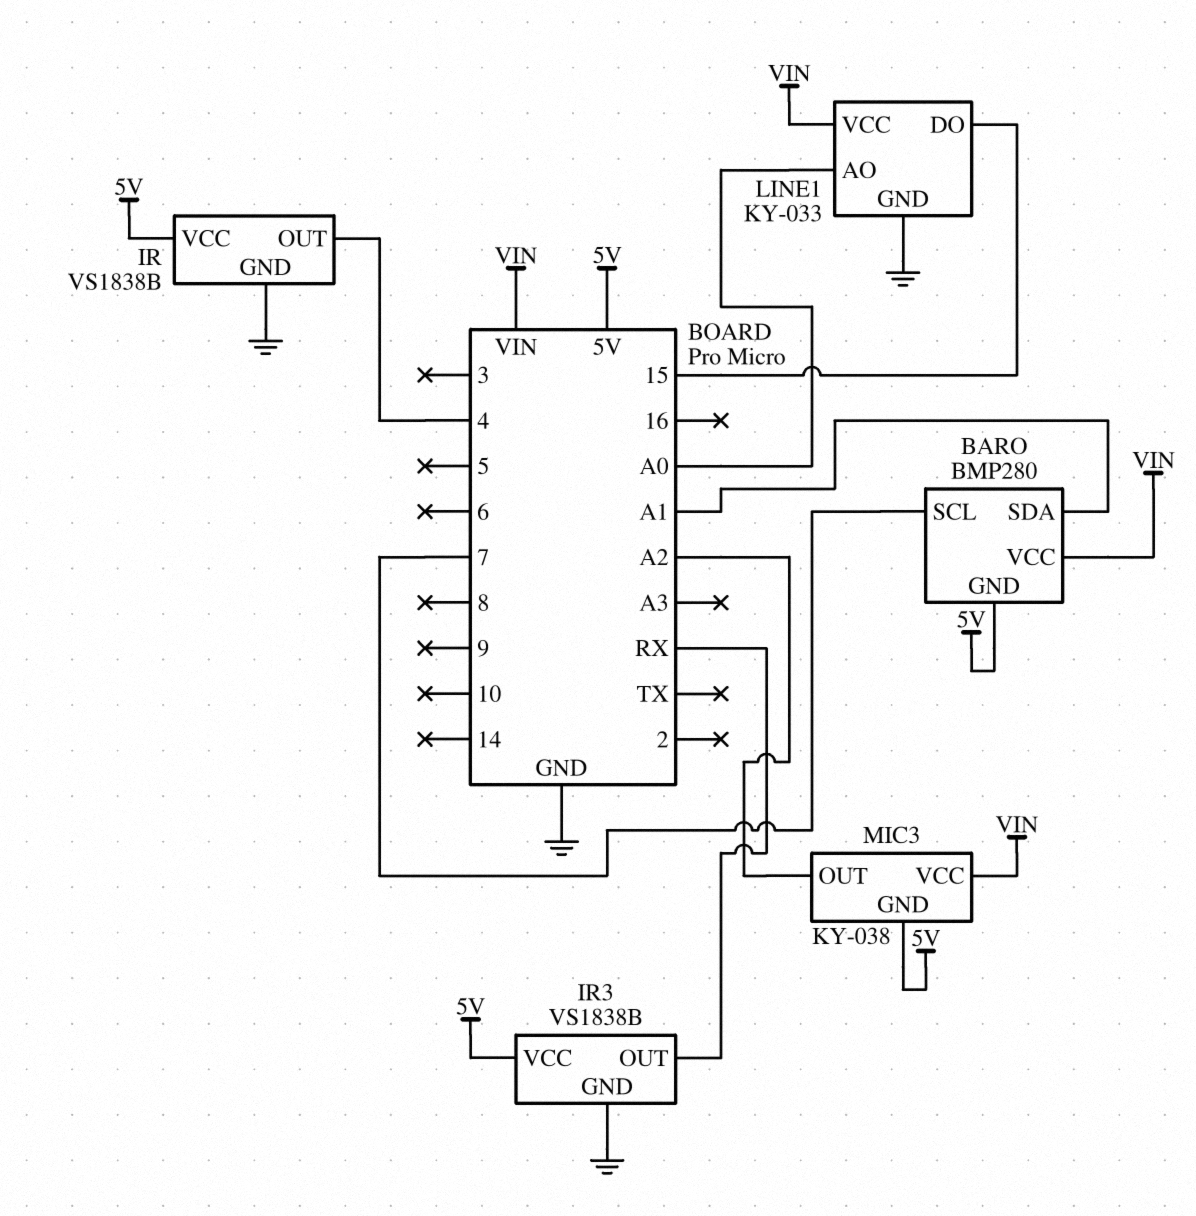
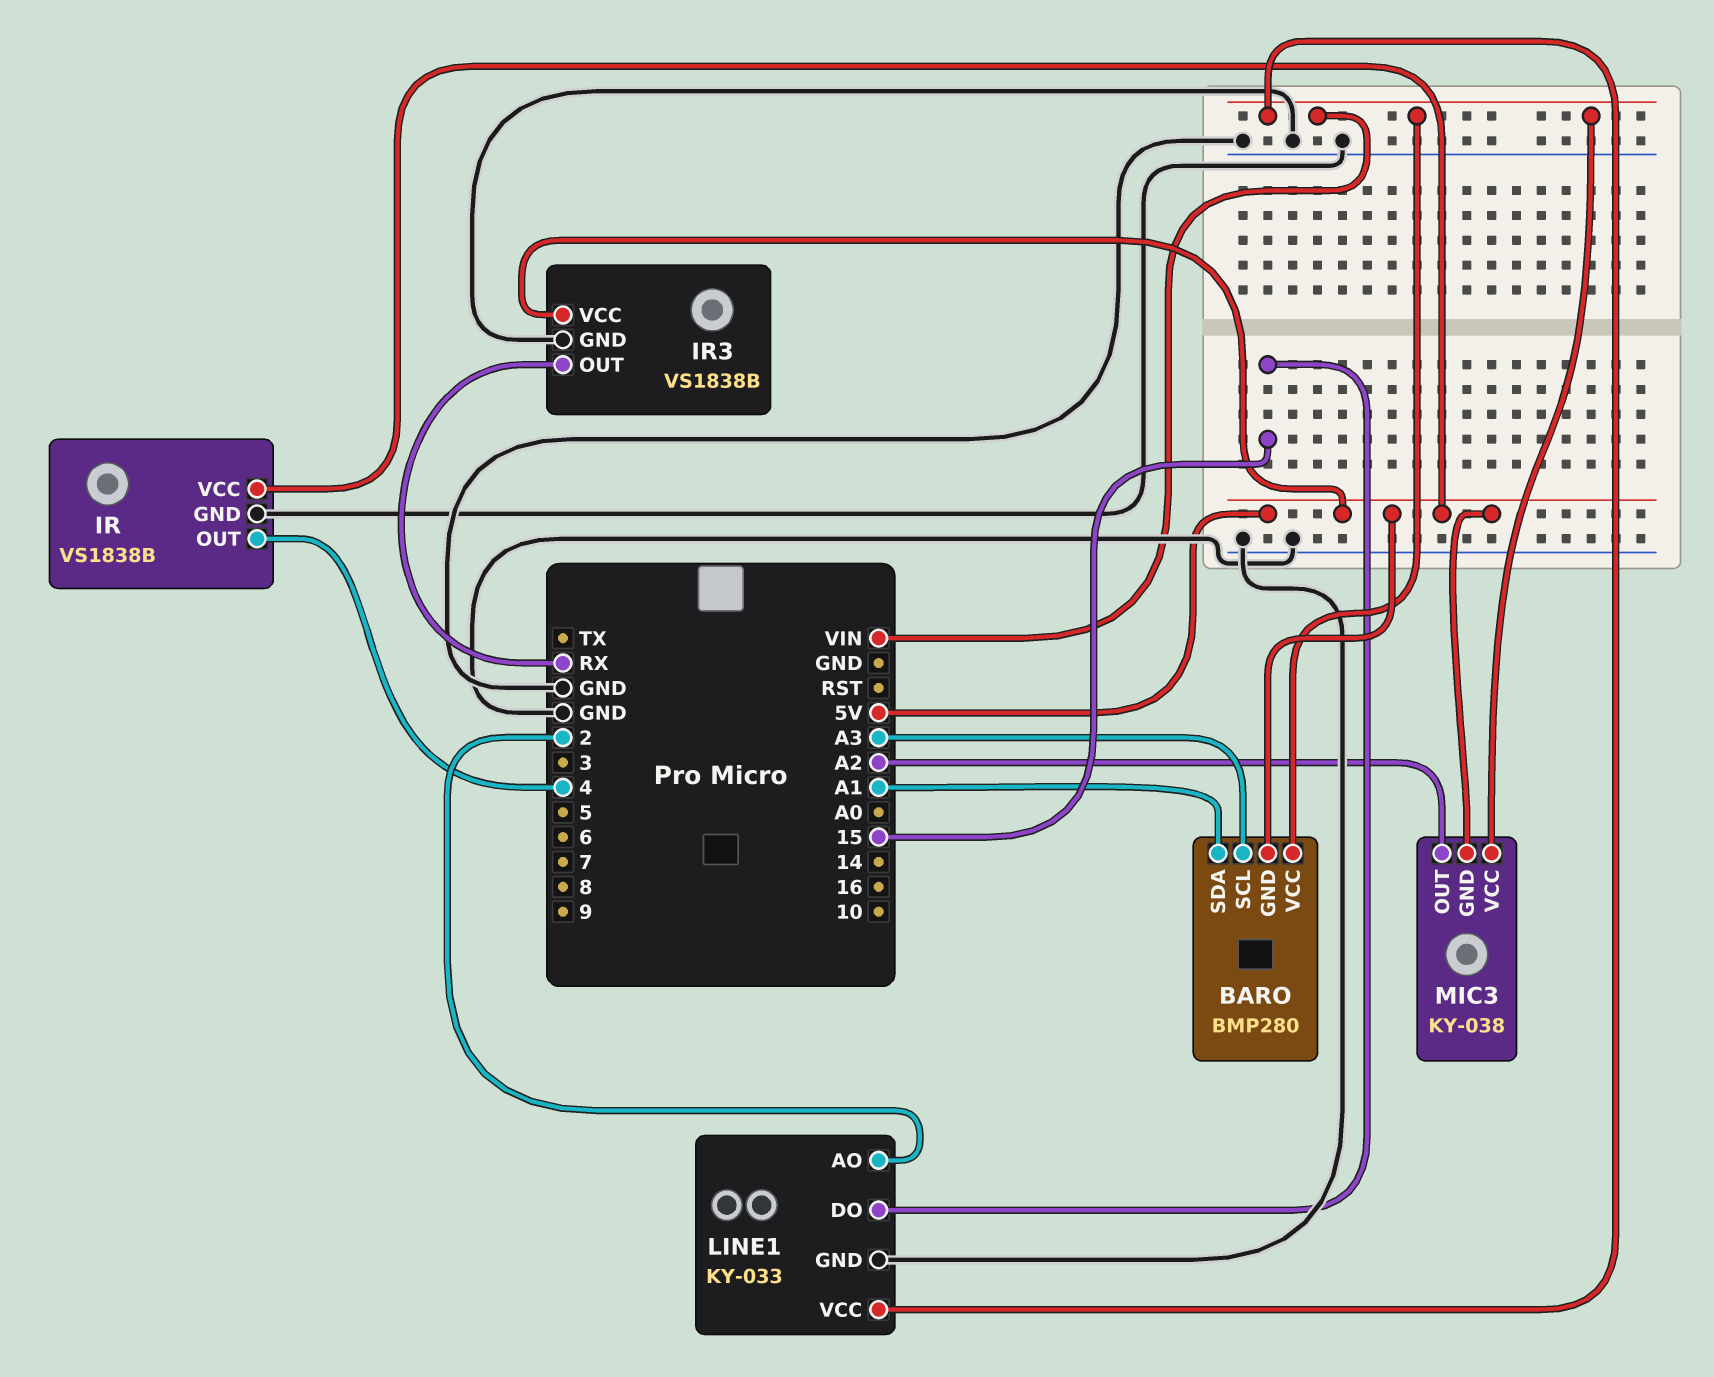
BARO pin SCL: 7 -> A3
LINE1 pin AO: A0 -> 2

